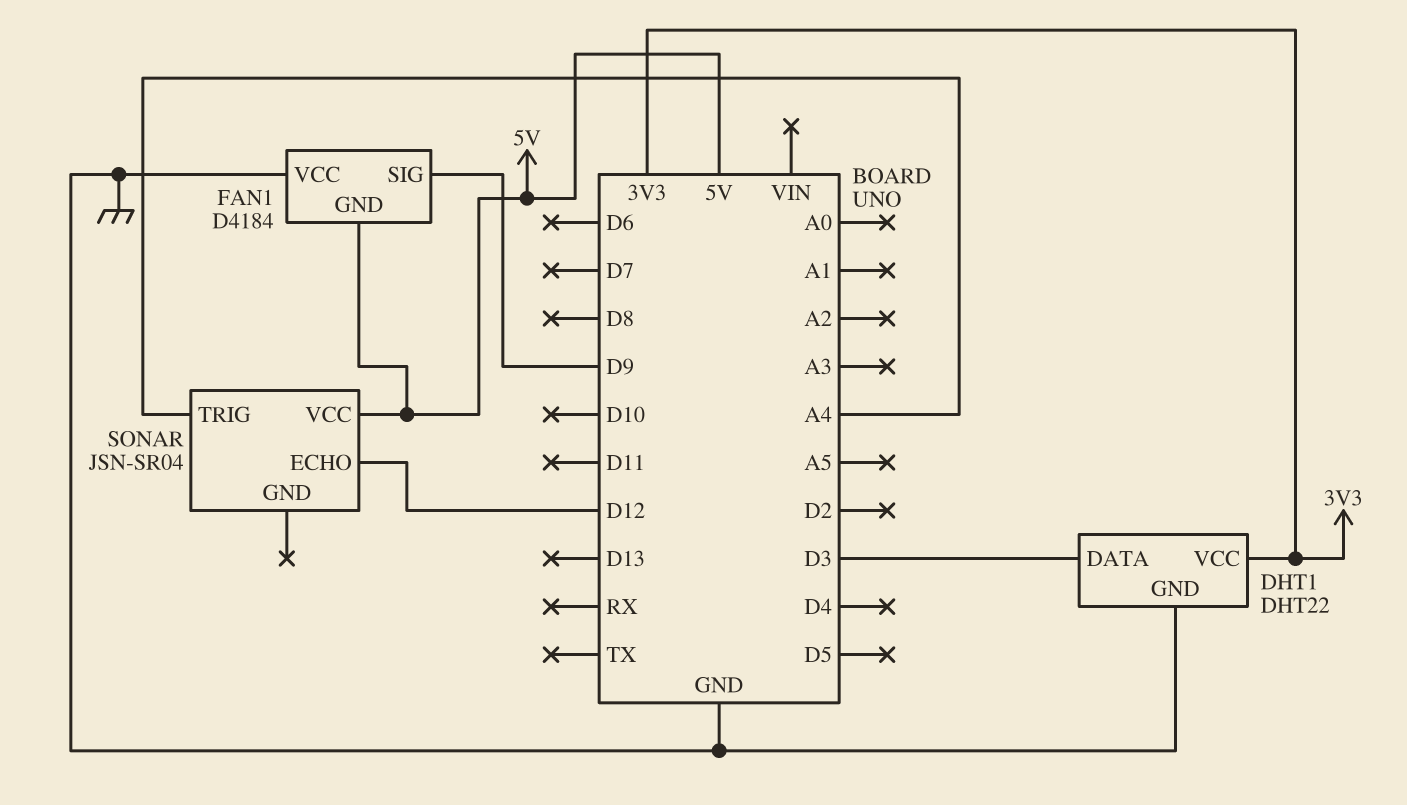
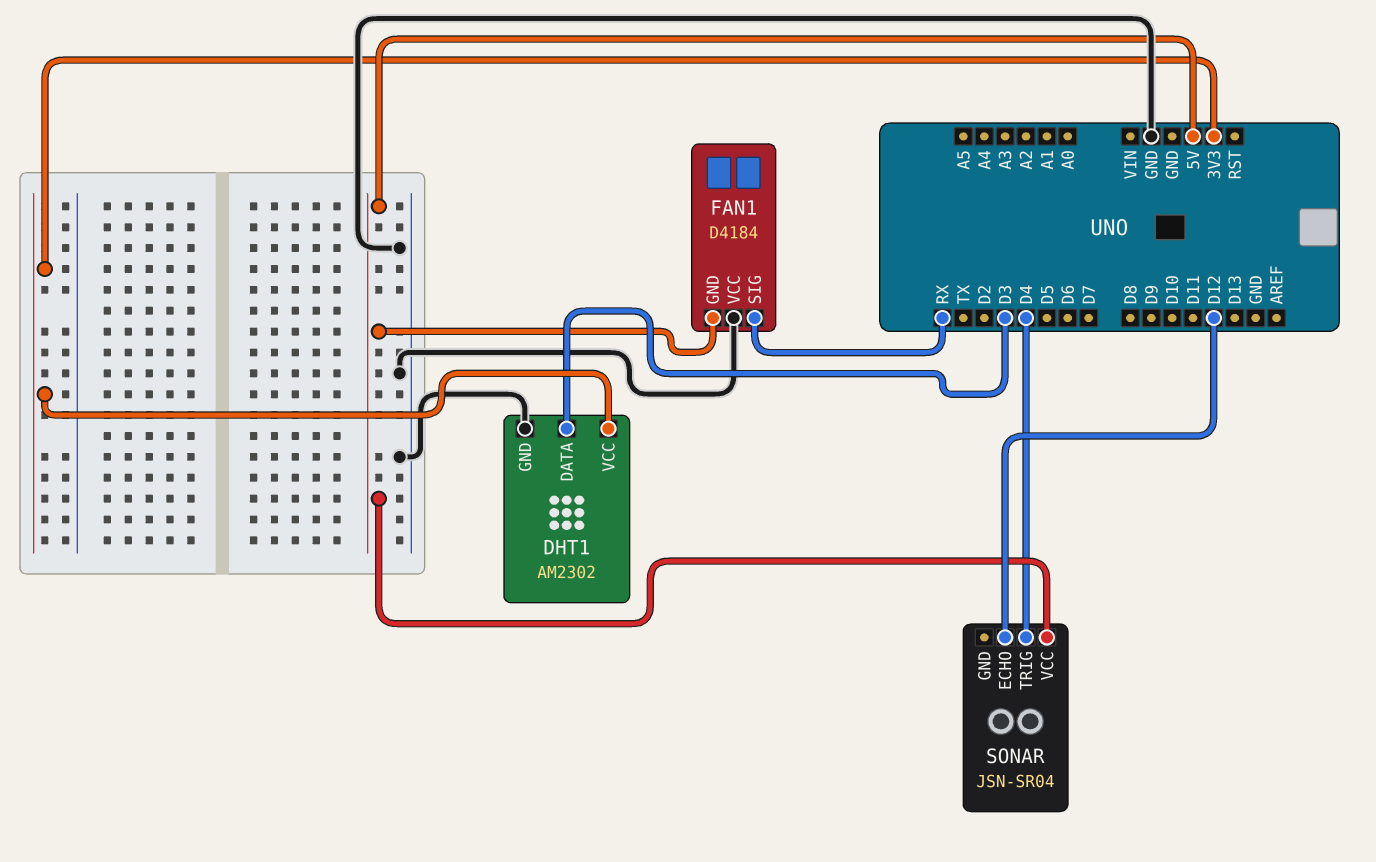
DHT1: DHT22 -> AM2302
FAN1 pin SIG: D9 -> RX
SONAR pin TRIG: A4 -> D4

